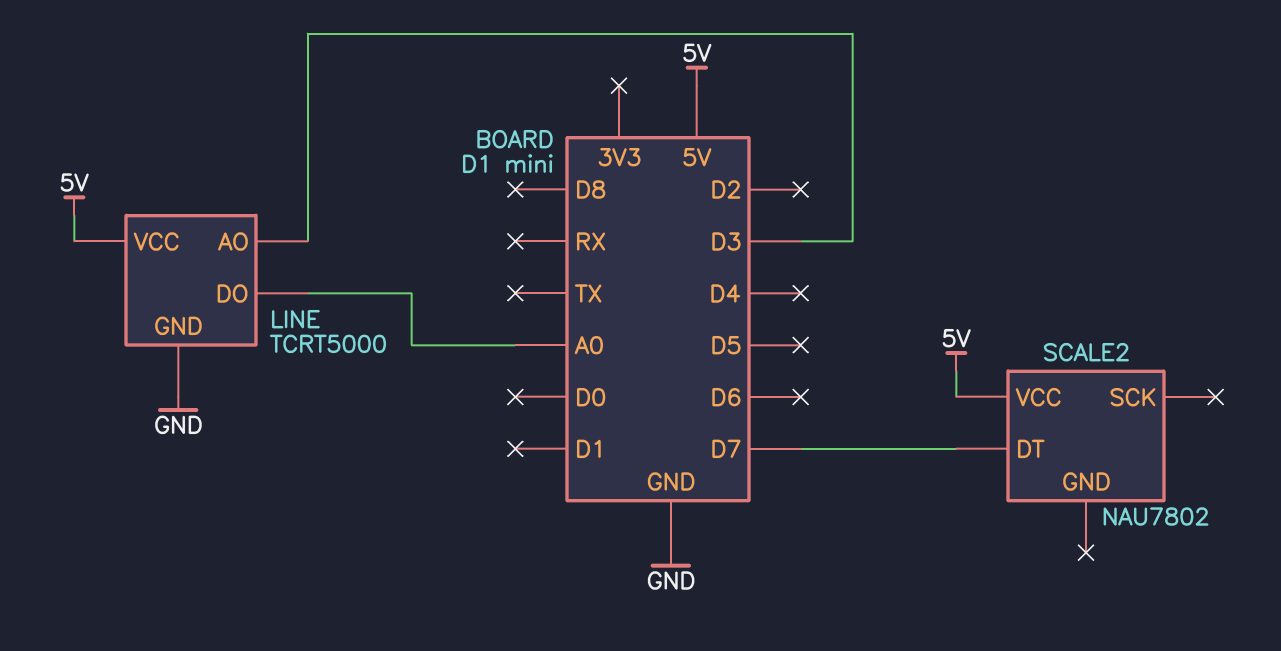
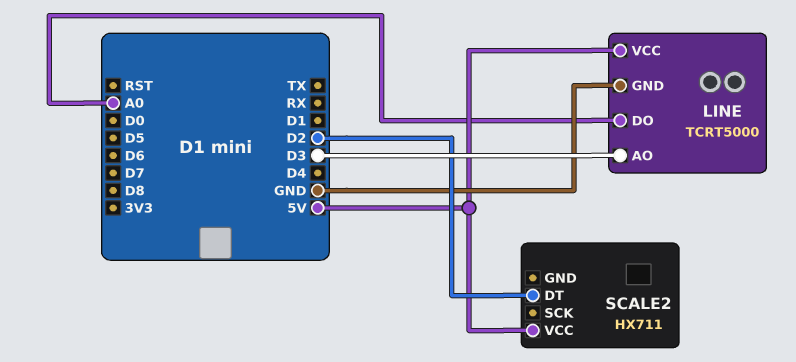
SCALE2: NAU7802 -> HX711
SCALE2 pin DT: D7 -> D2

